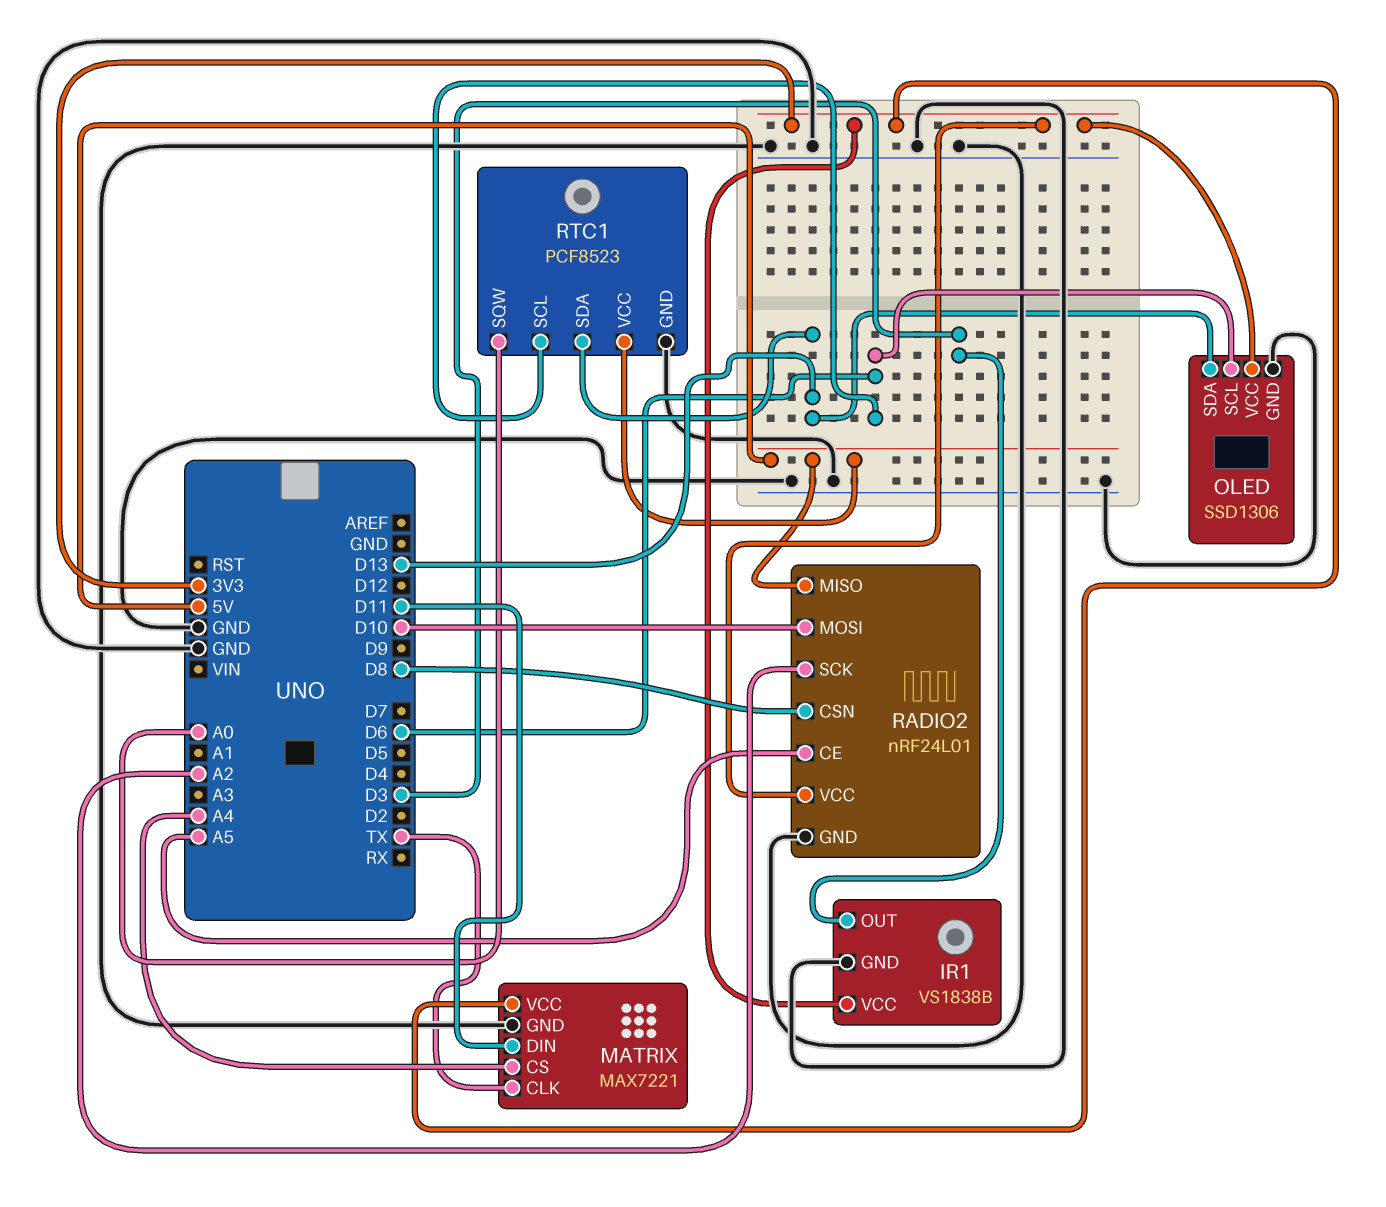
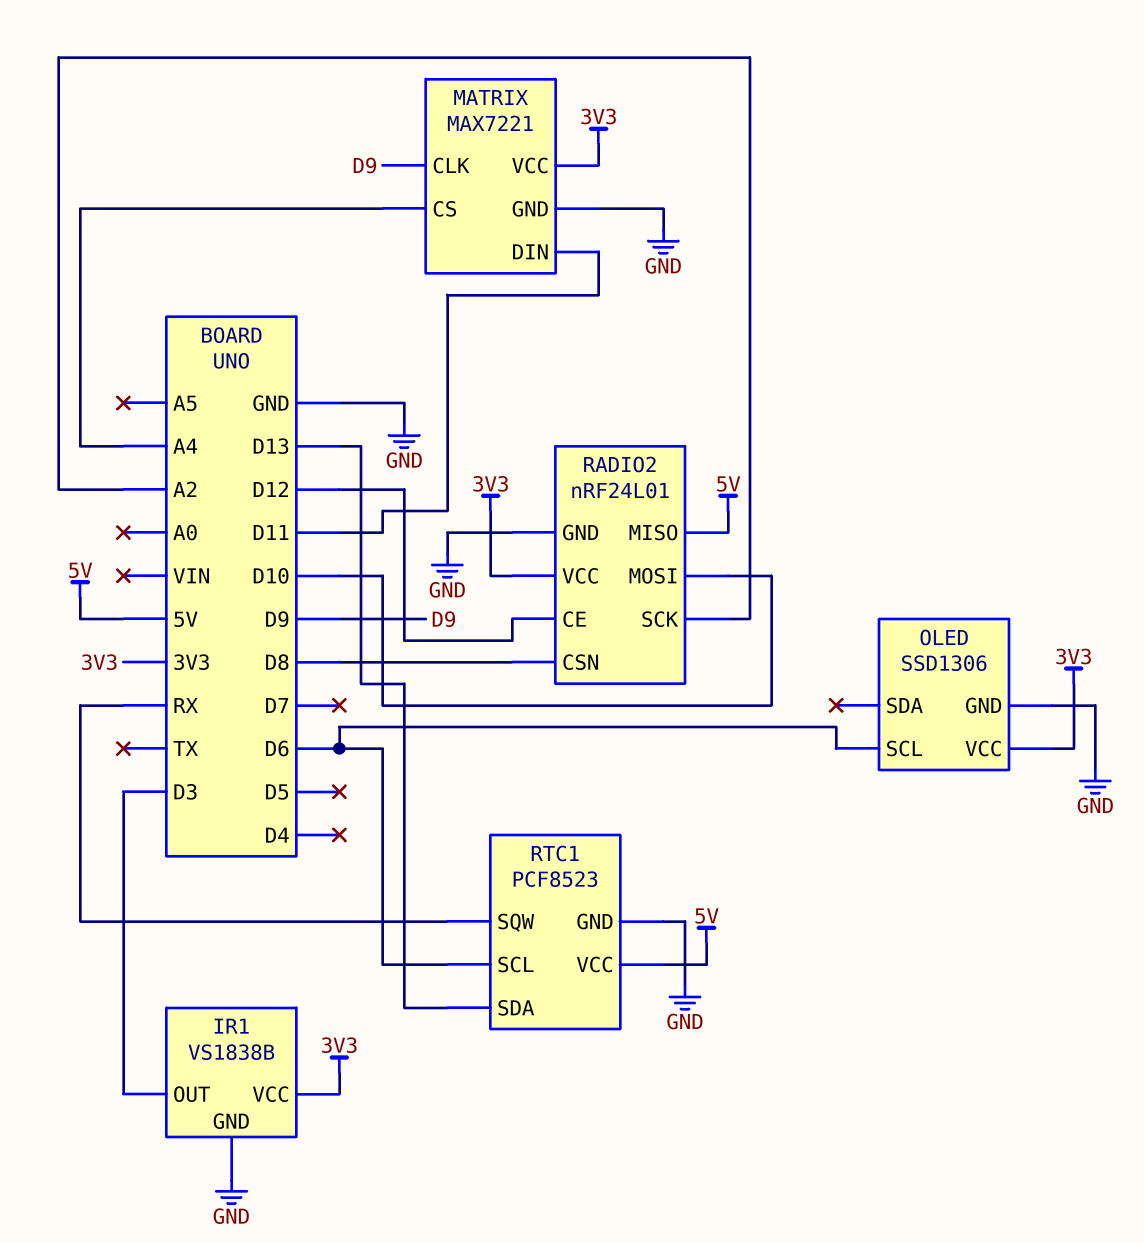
MATRIX pin CLK: TX -> D9
OLED pin SDA: D13 -> none
RADIO2 pin CE: A5 -> D12
RTC1 pin SQW: A0 -> RX

